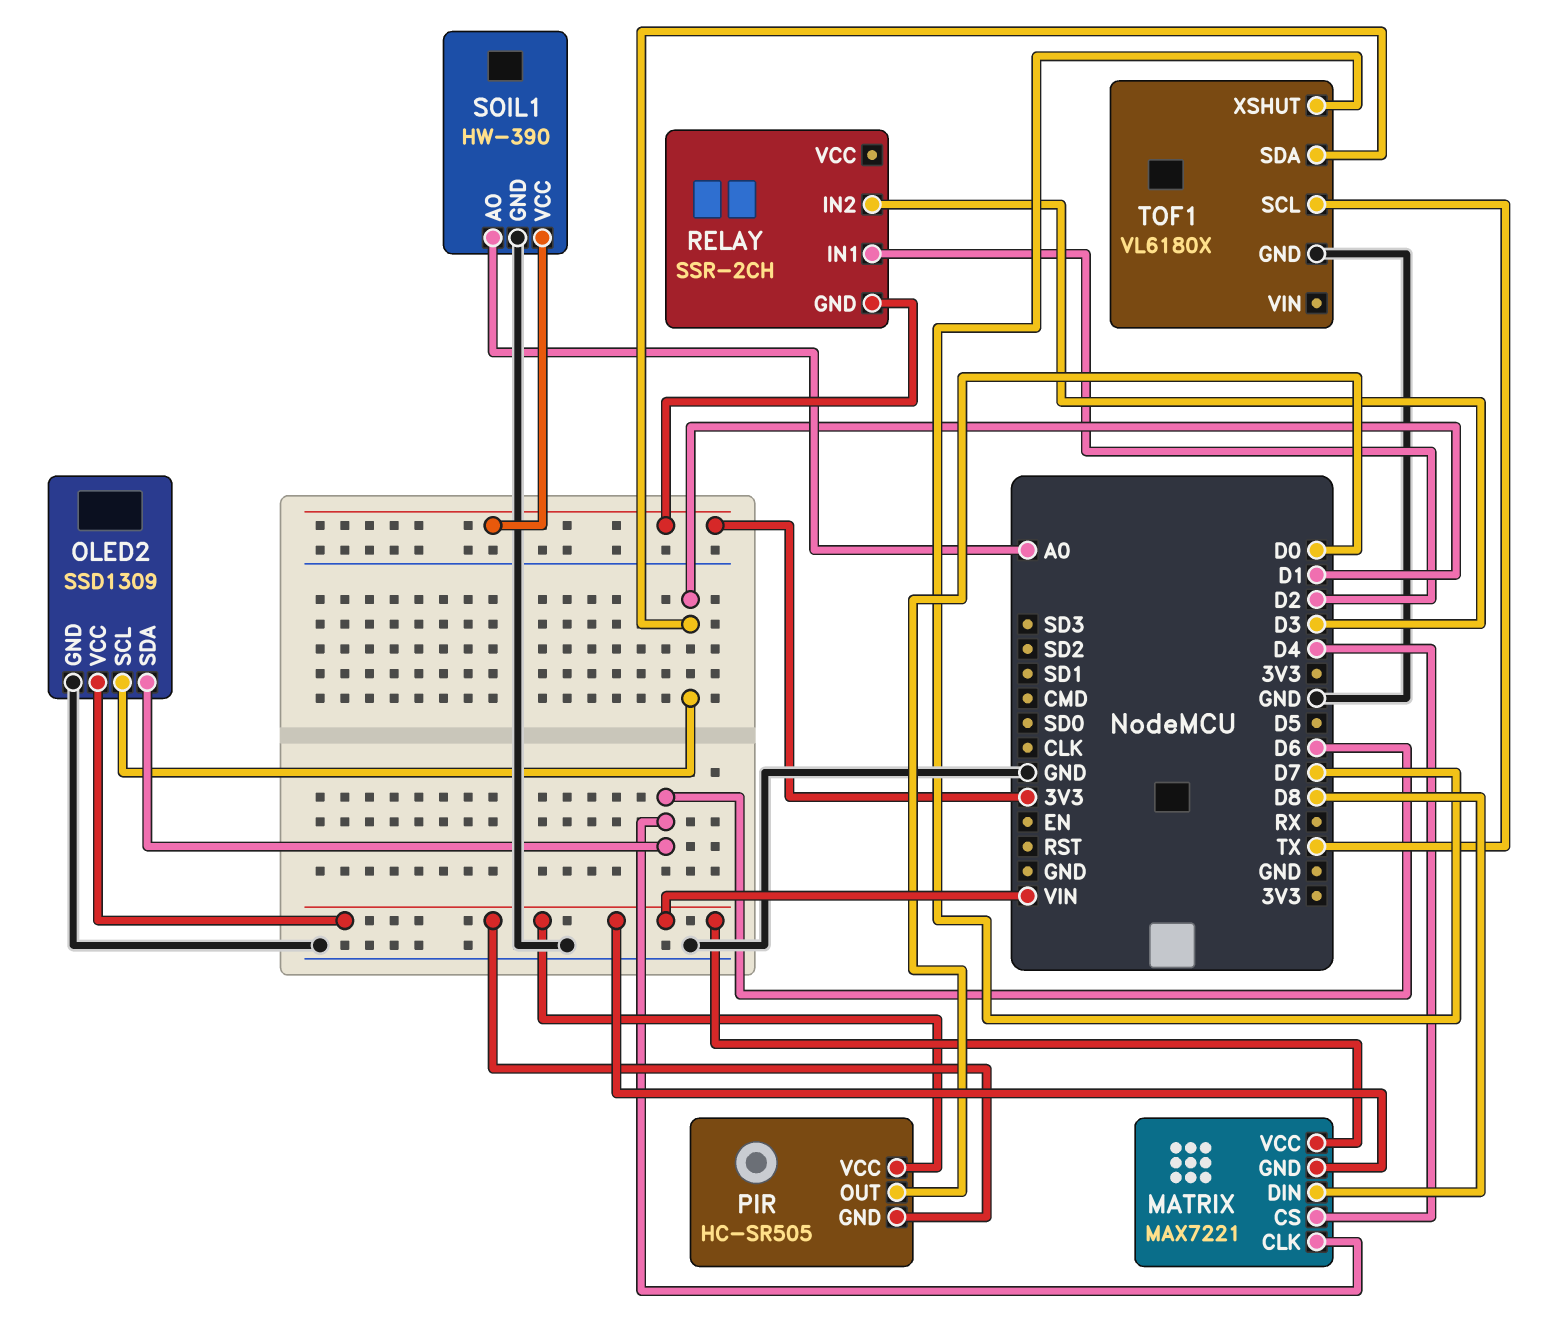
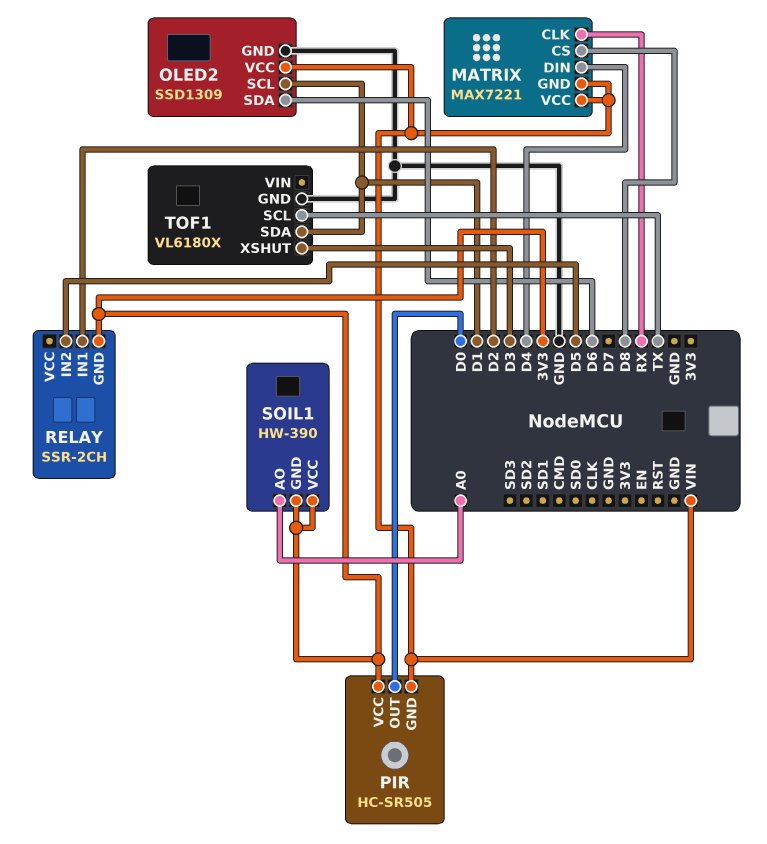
MATRIX pin CLK: D6 -> RX
MATRIX pin CS: D4 -> D8
MATRIX pin DIN: D8 -> D4
PIR pin VCC: VIN -> 3V3
RELAY pin IN2: D3 -> D5
SOIL1 pin GND: GND -> 3V3
TOF1 pin XSHUT: D7 -> D3

